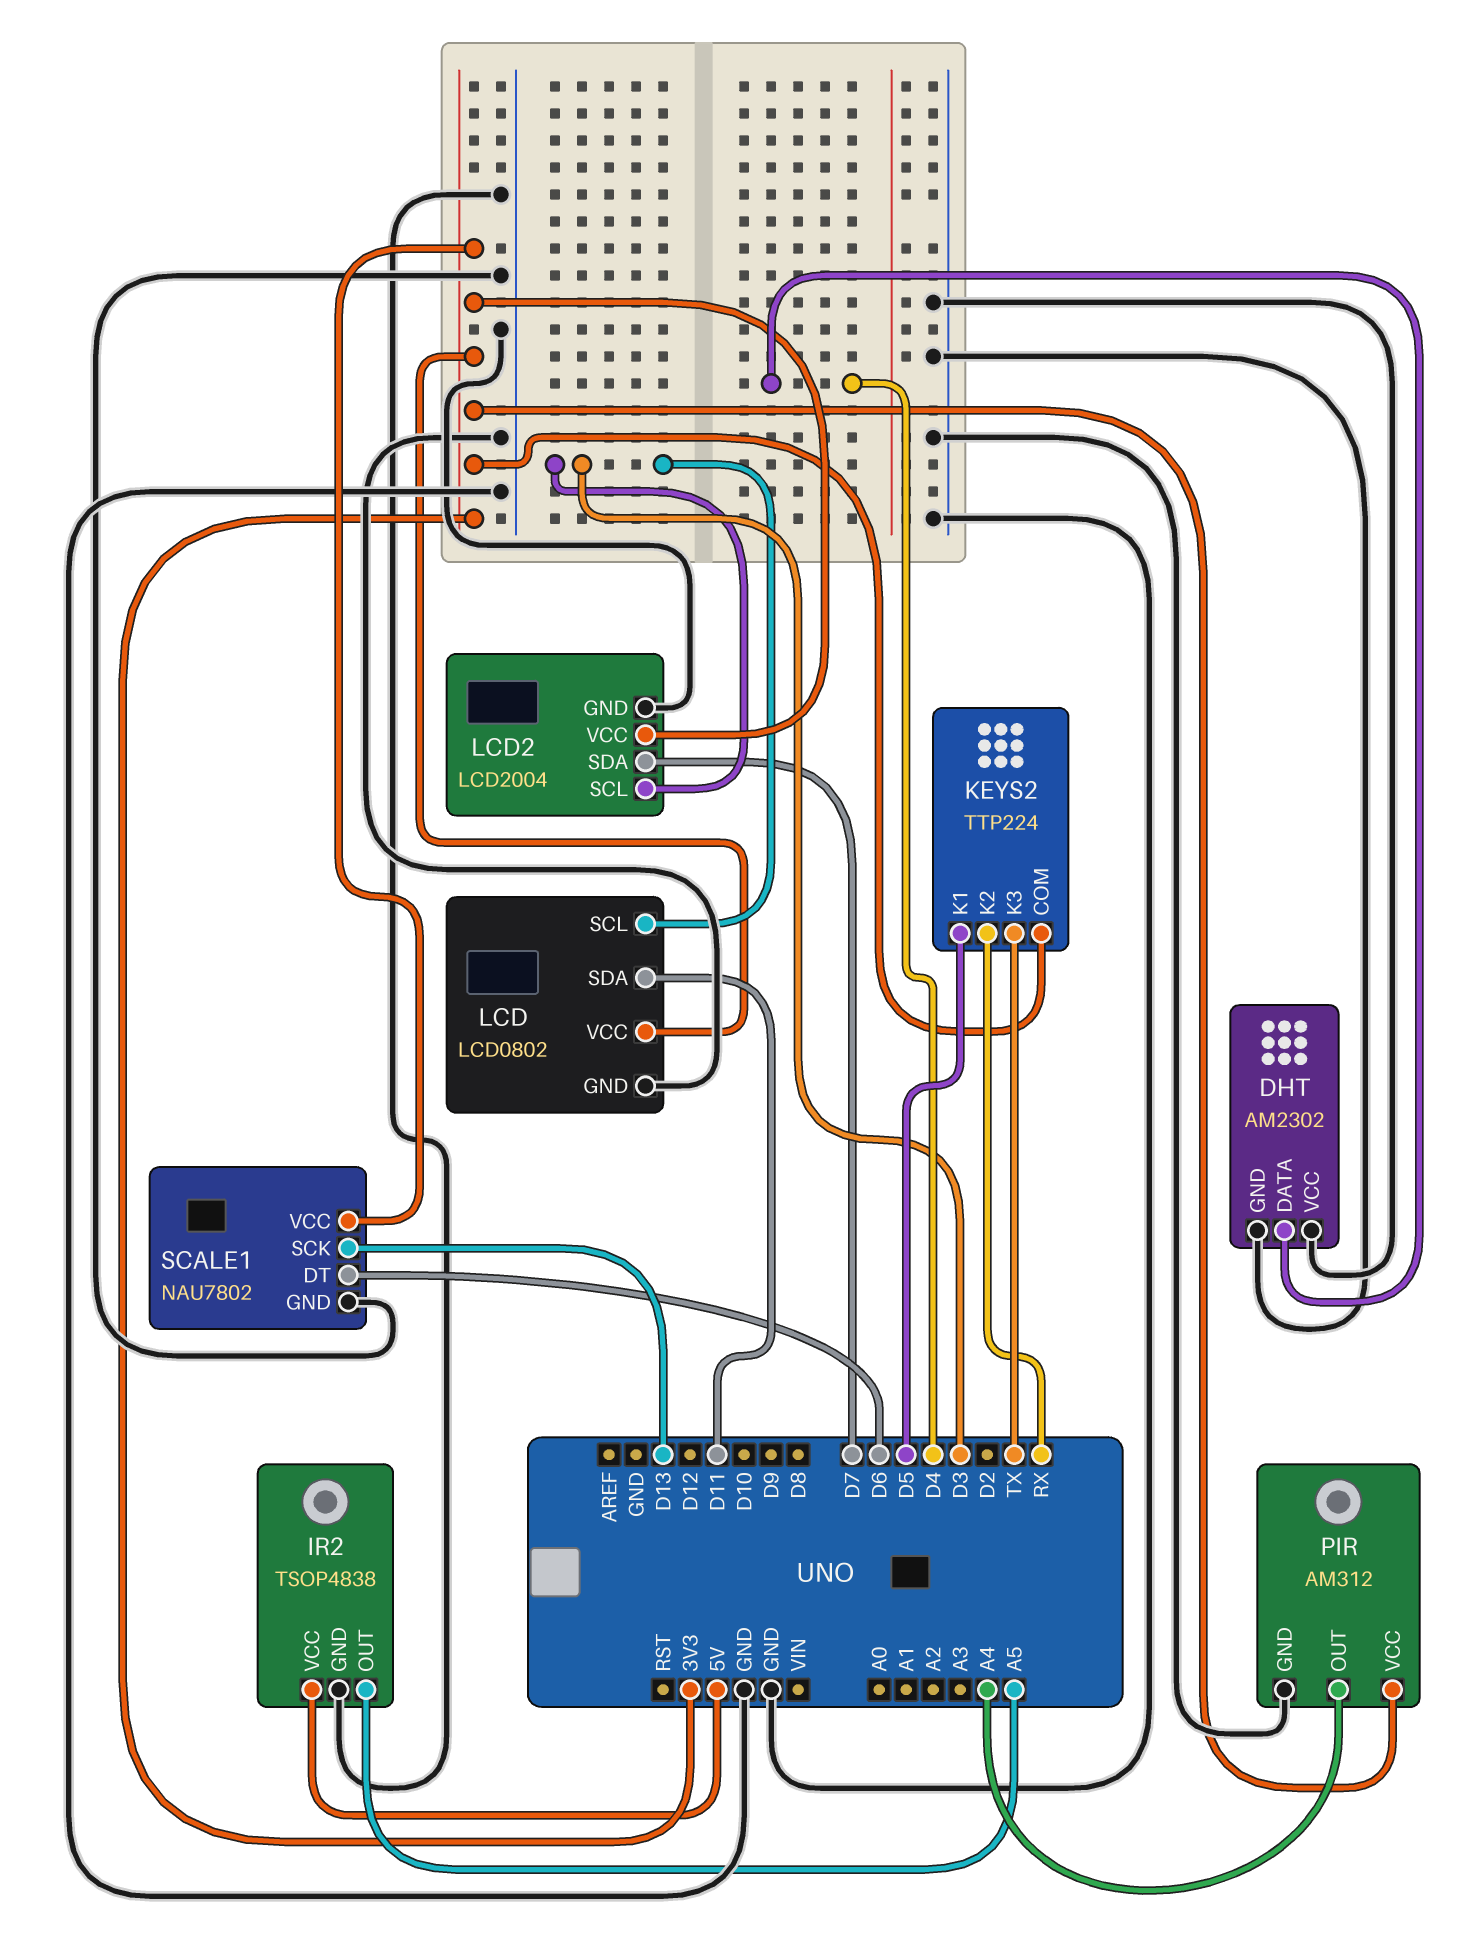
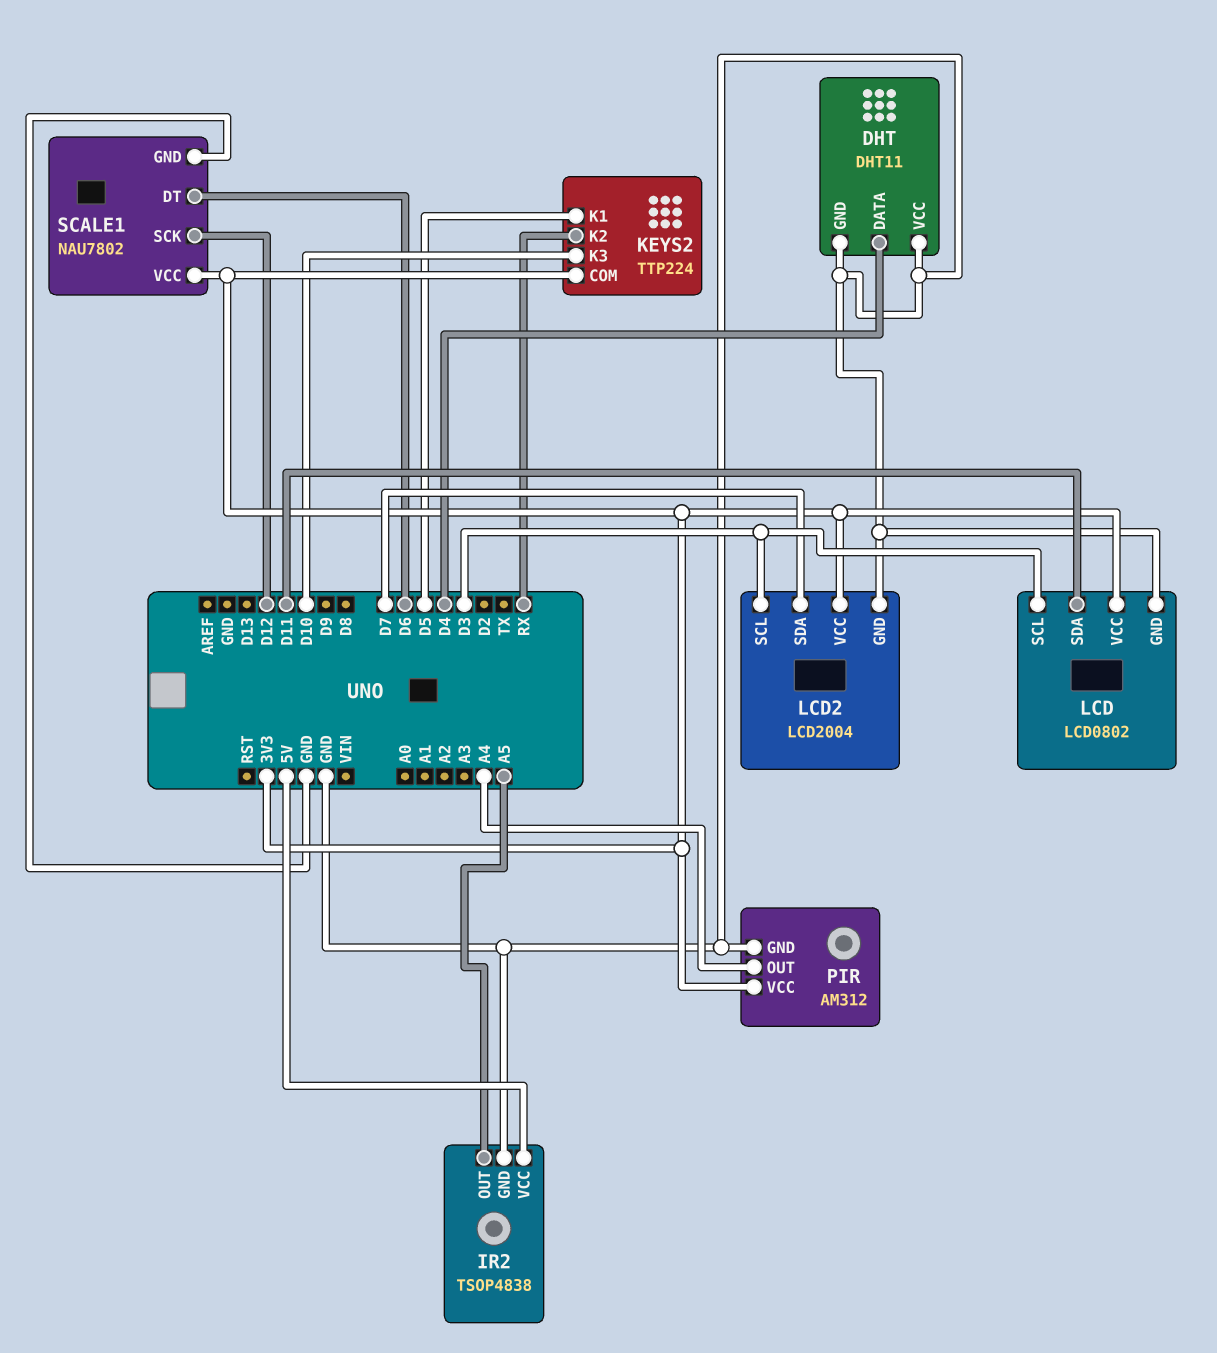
DHT: AM2302 -> DHT11
KEYS2 pin K3: TX -> D10
SCALE1 pin SCK: D13 -> D12

